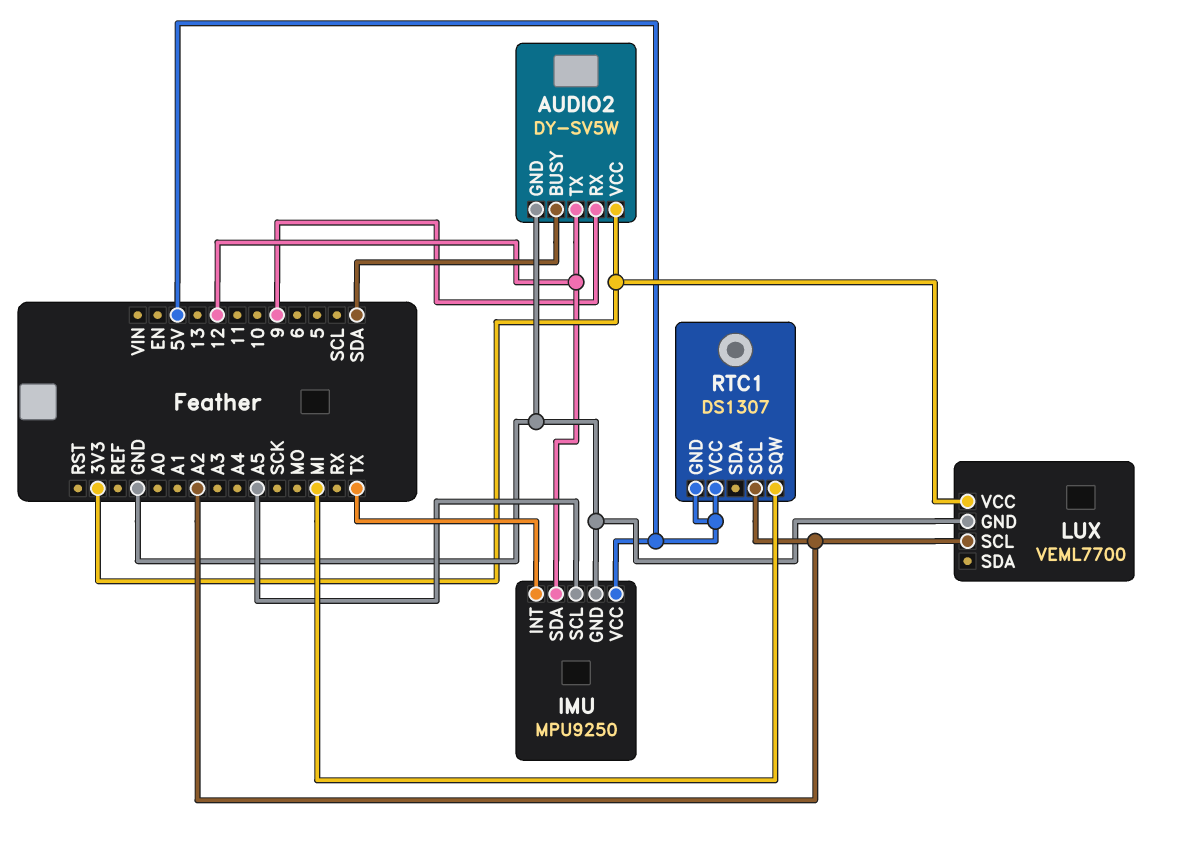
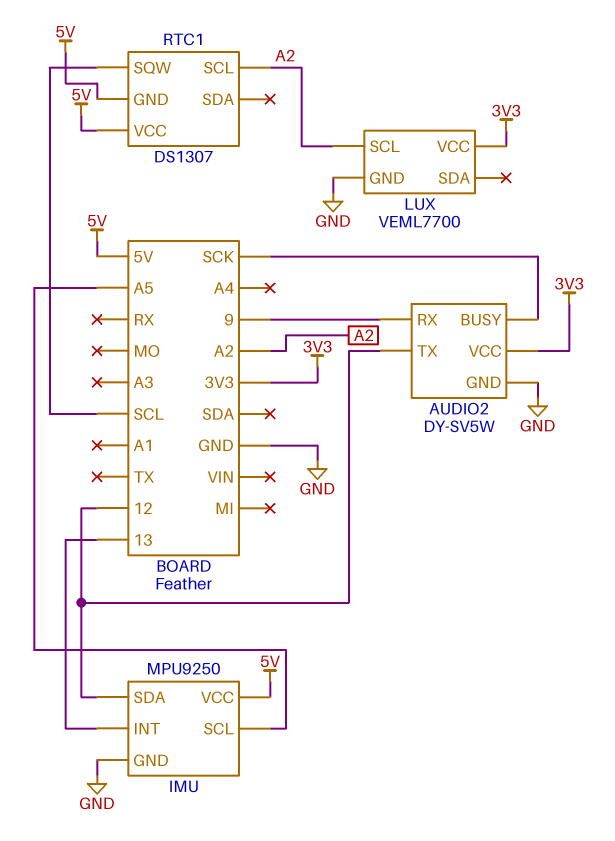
AUDIO2 pin BUSY: SDA -> SCK
IMU pin INT: TX -> 13
RTC1 pin SQW: MI -> SCL

